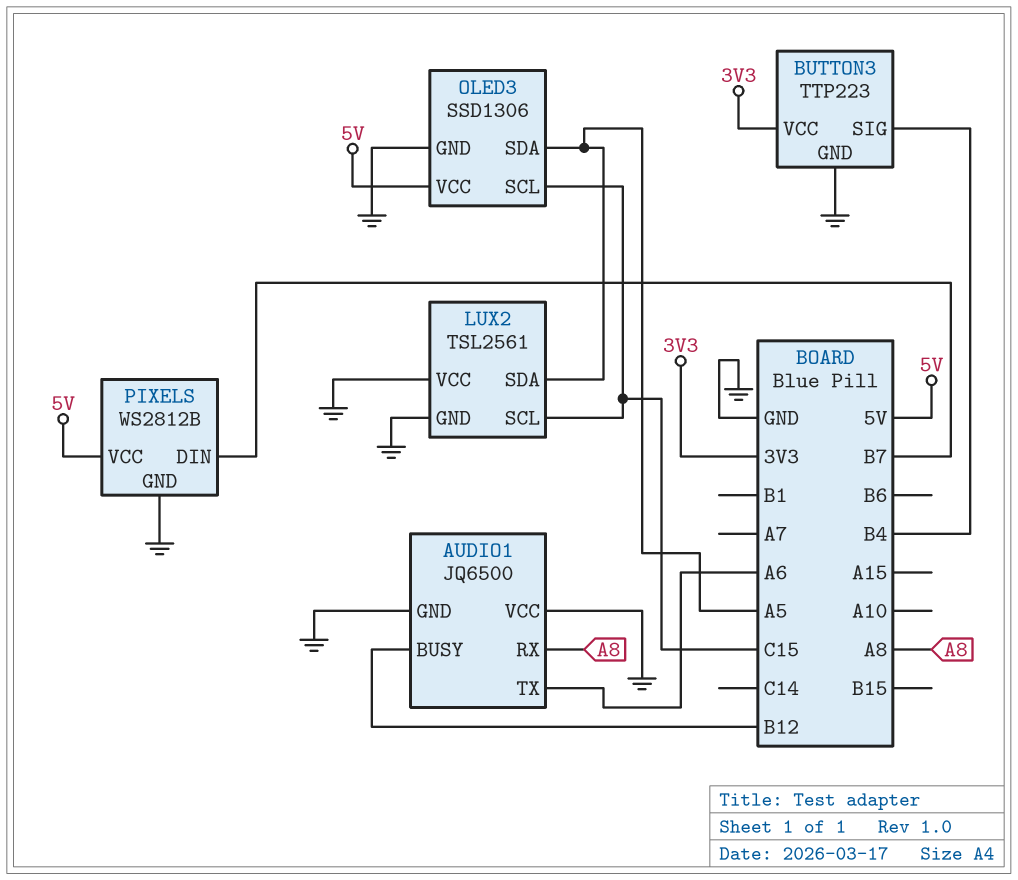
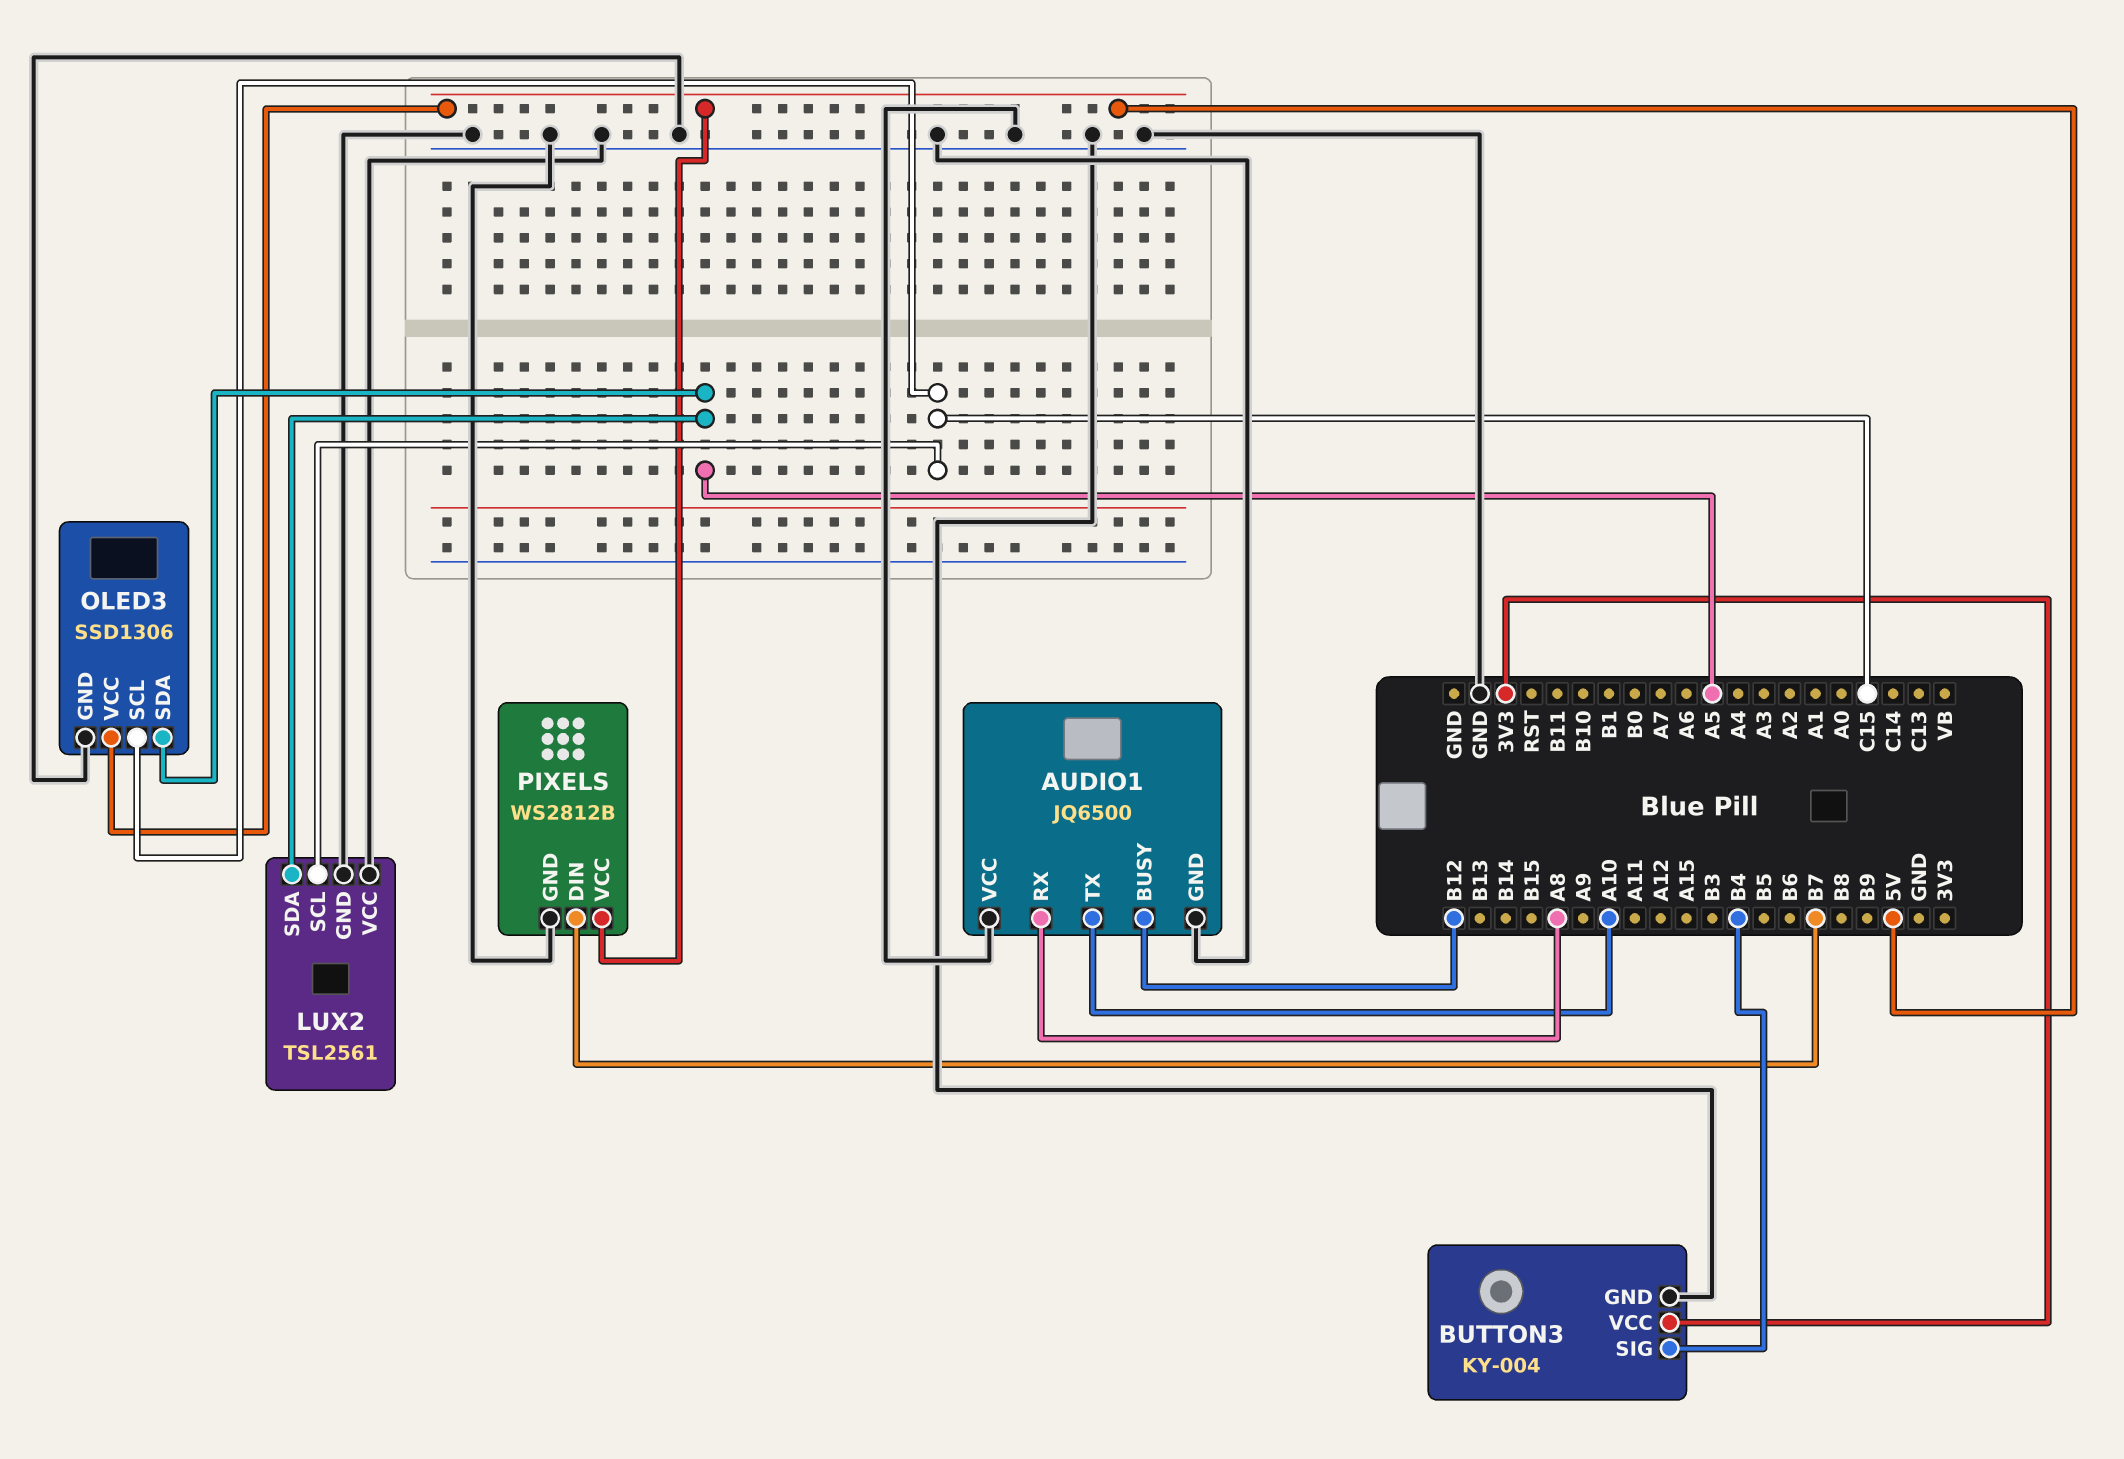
AUDIO1 pin TX: A6 -> A10
BUTTON3: TTP223 -> KY-004

